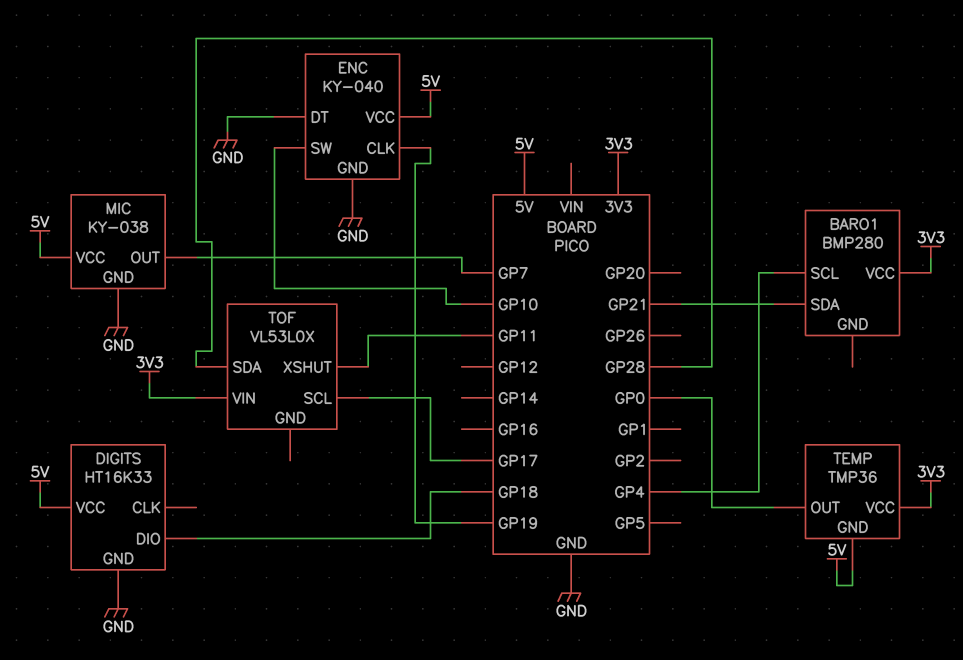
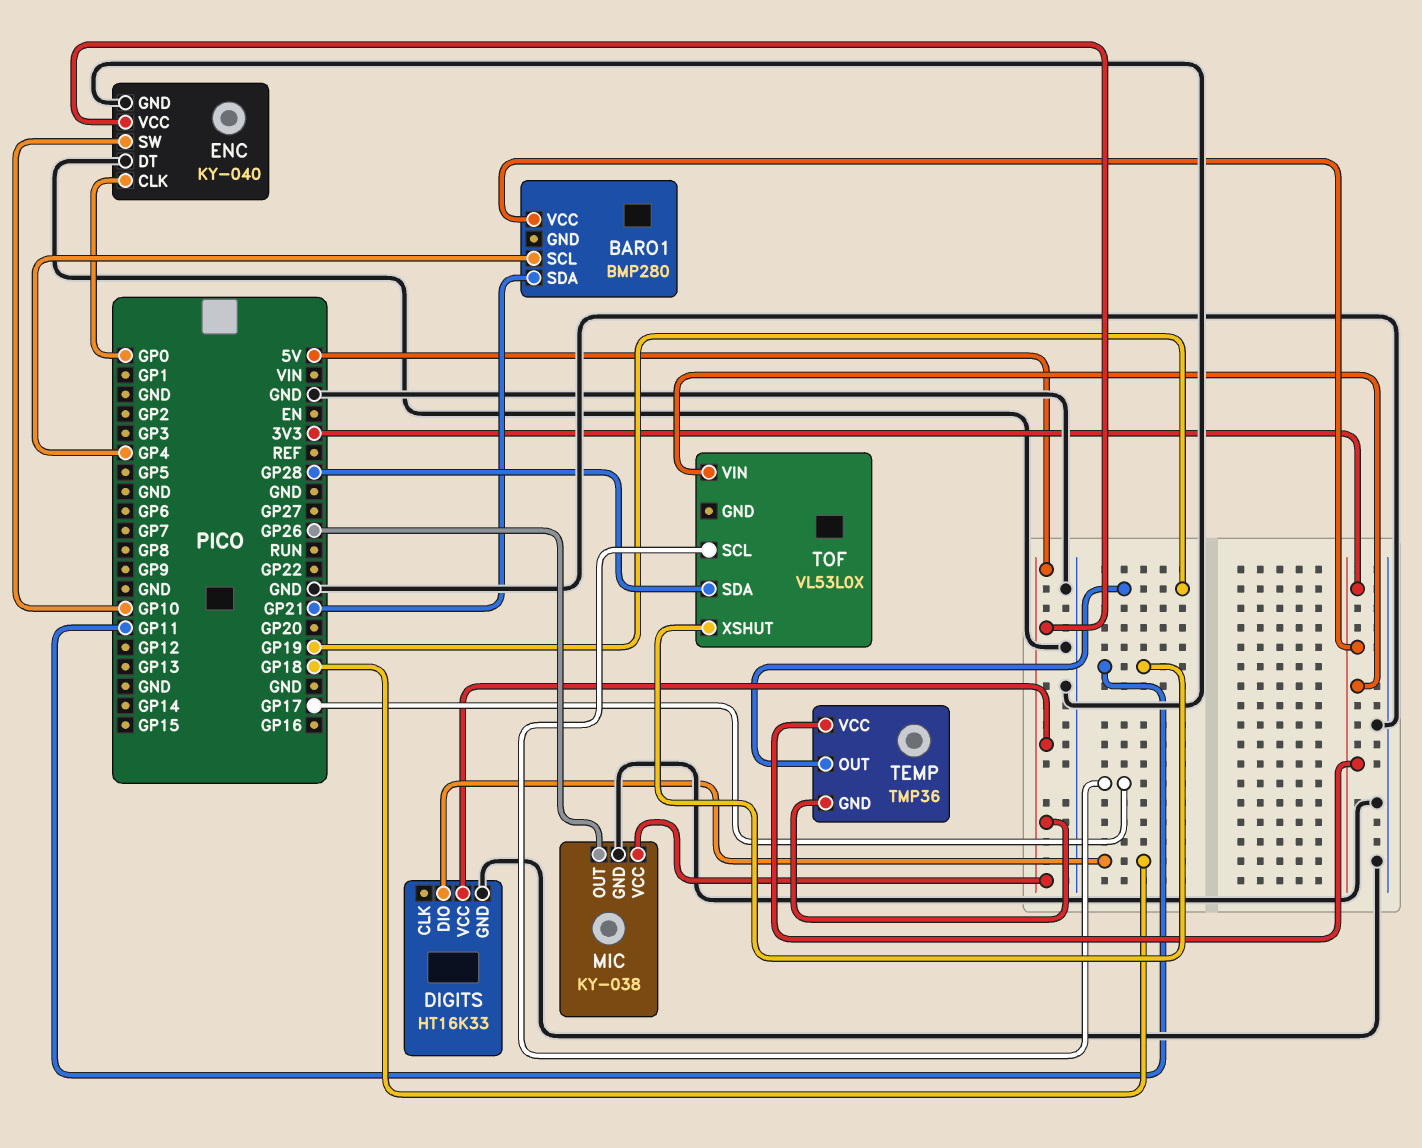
ENC pin CLK: GP19 -> GP0
MIC pin OUT: GP7 -> GP26
TEMP pin OUT: GP0 -> GP19

